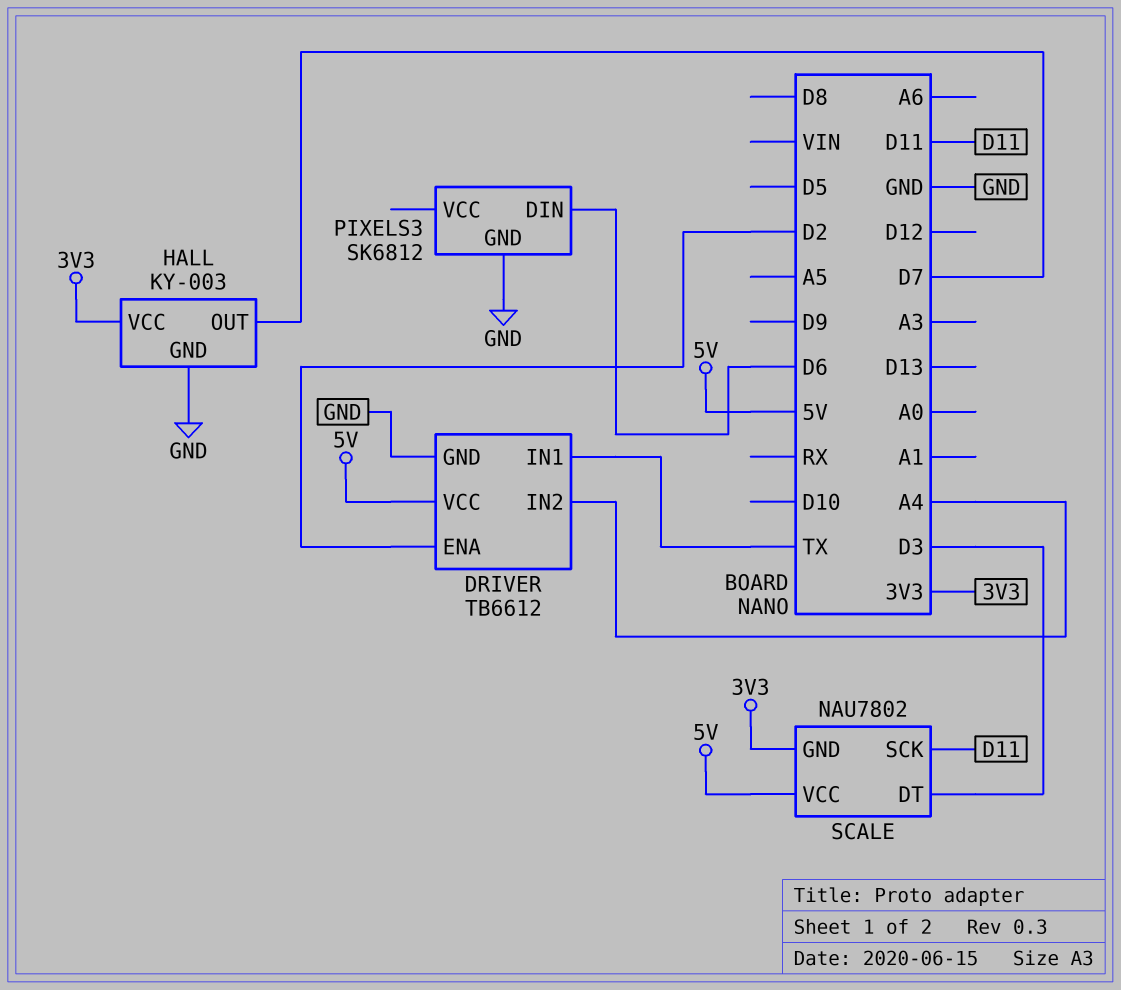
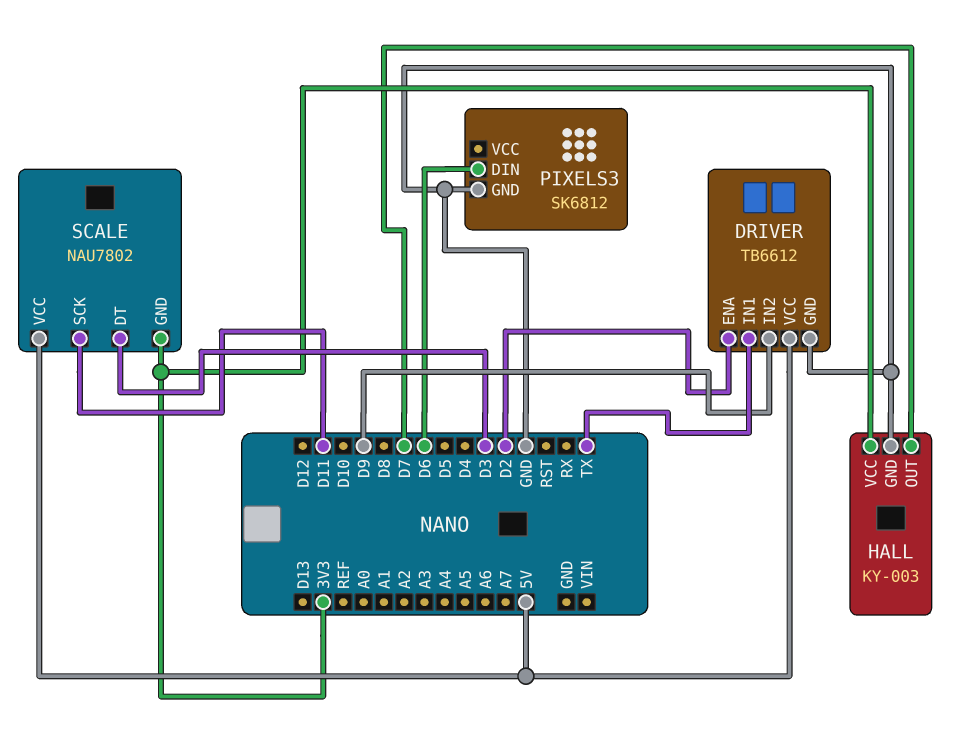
DRIVER pin IN2: A4 -> D9

